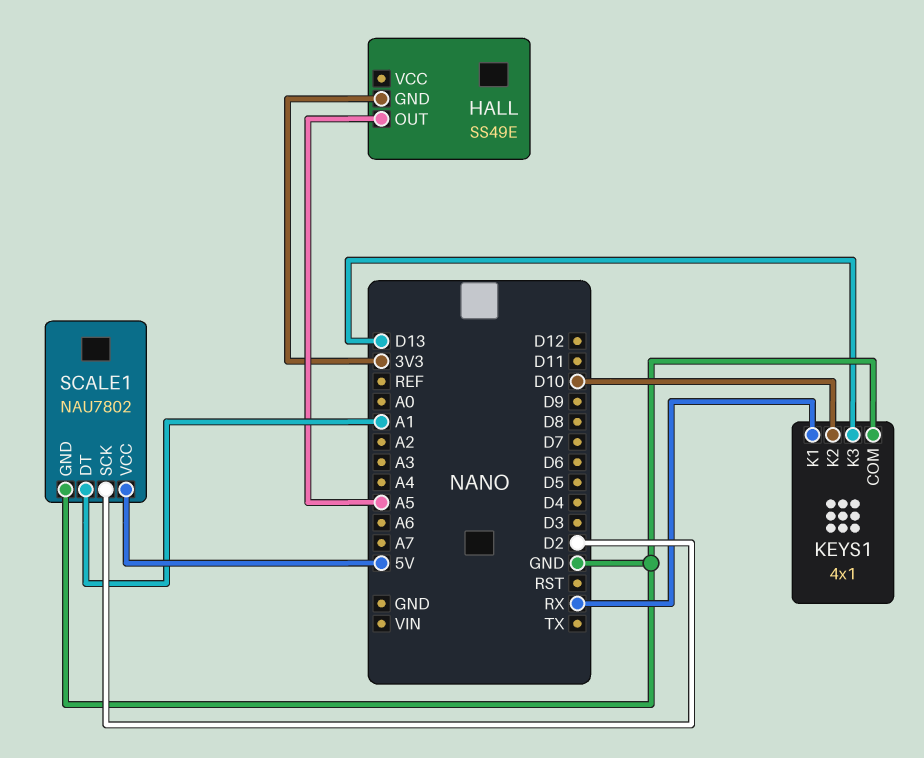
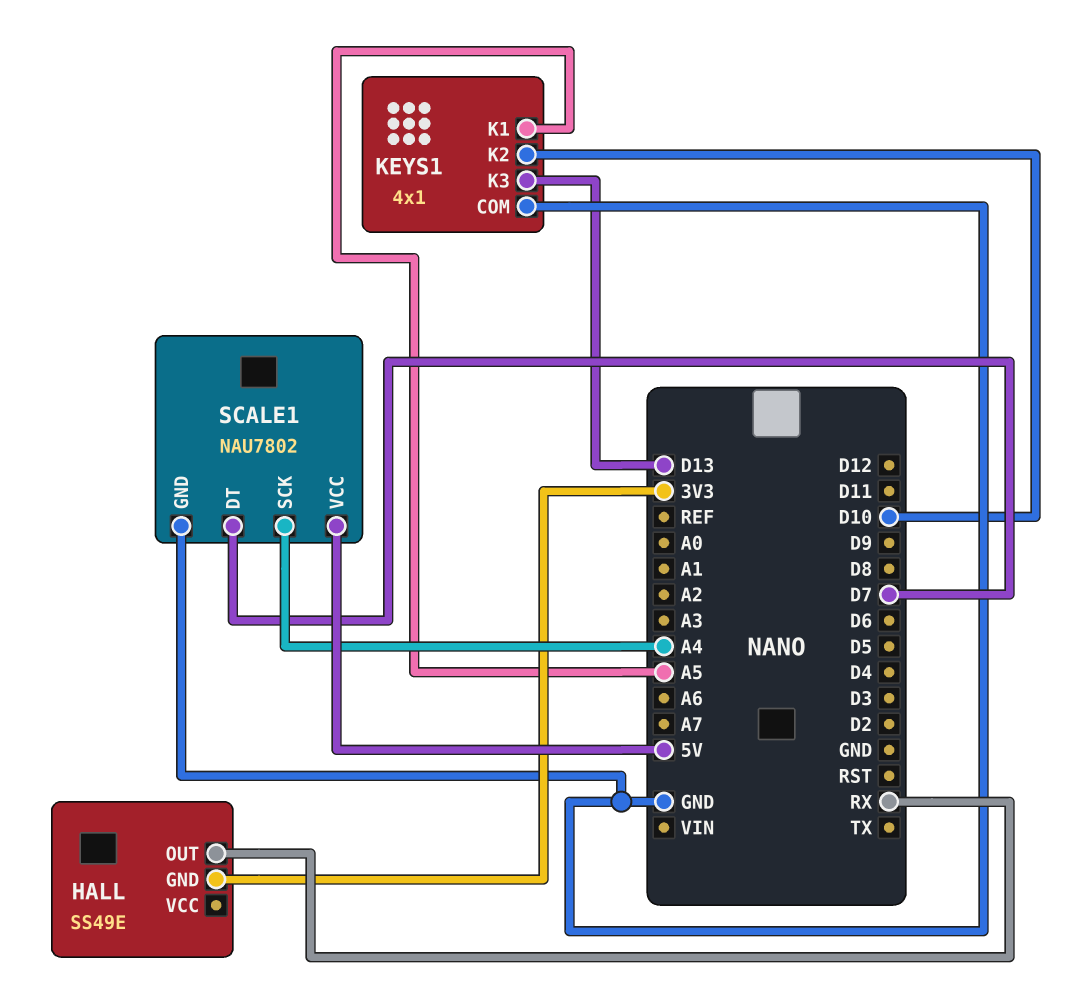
HALL pin OUT: A5 -> RX
KEYS1 pin K1: RX -> A5
SCALE1 pin DT: A1 -> D7
SCALE1 pin SCK: D2 -> A4

